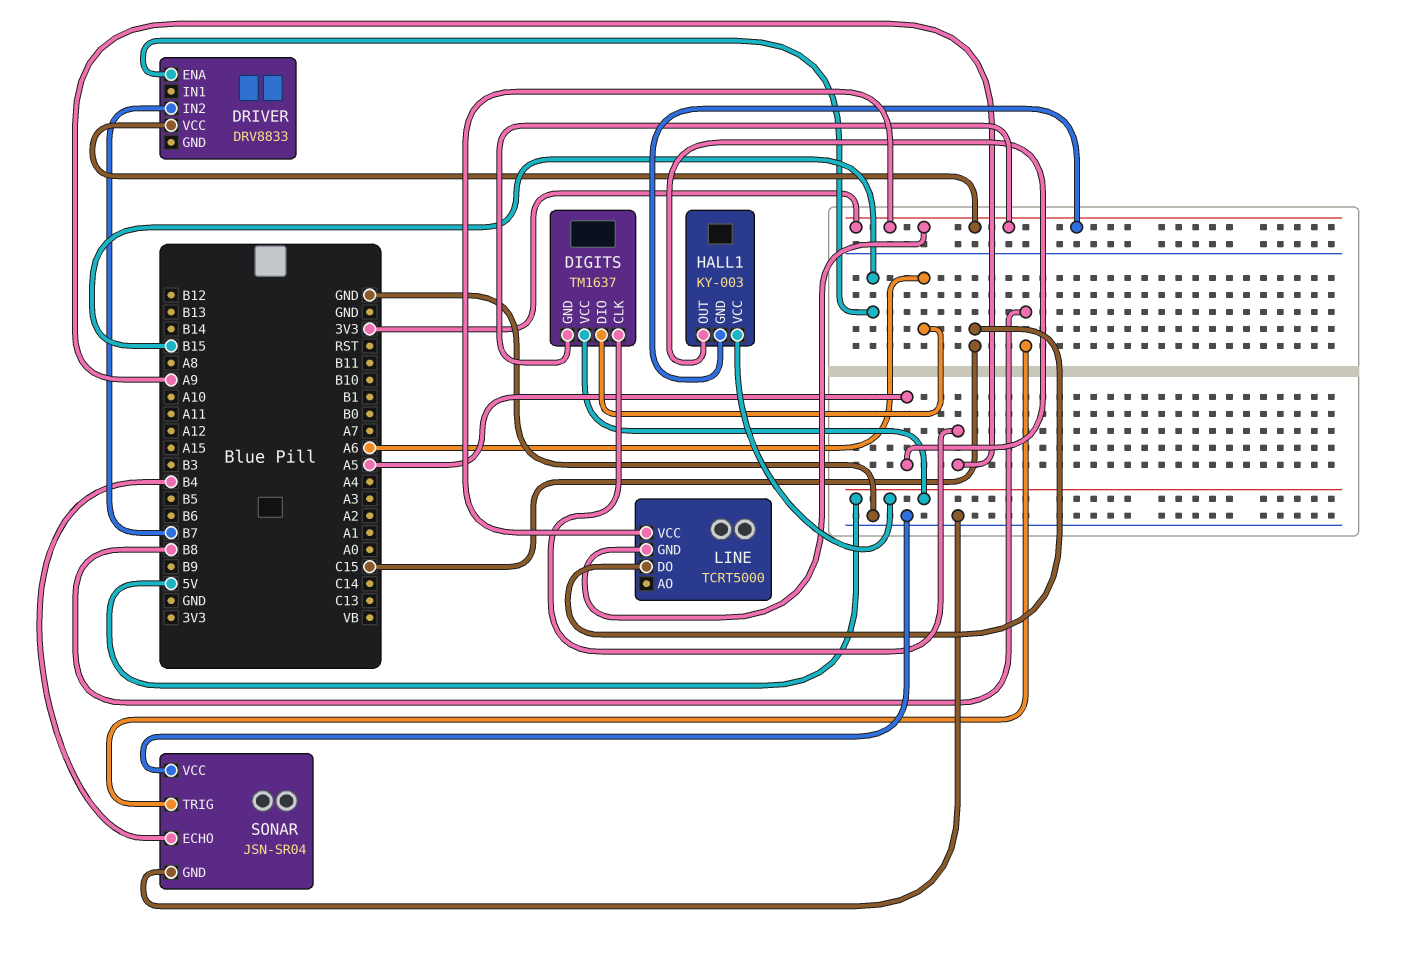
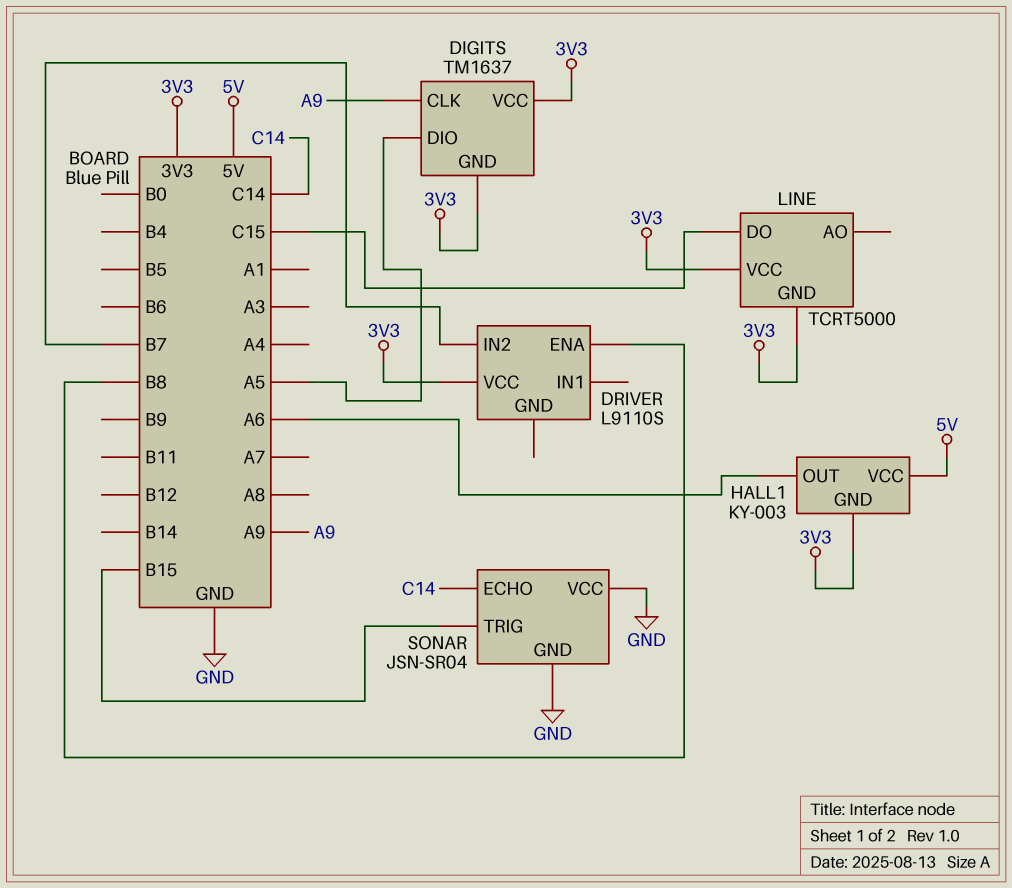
DIGITS pin DIO: A6 -> A5
DIGITS pin VCC: 5V -> 3V3
DRIVER: DRV8833 -> L9110S
DRIVER pin ENA: B15 -> B8
HALL1 pin OUT: A5 -> A6
SONAR pin ECHO: B4 -> C14
SONAR pin TRIG: B8 -> B15

